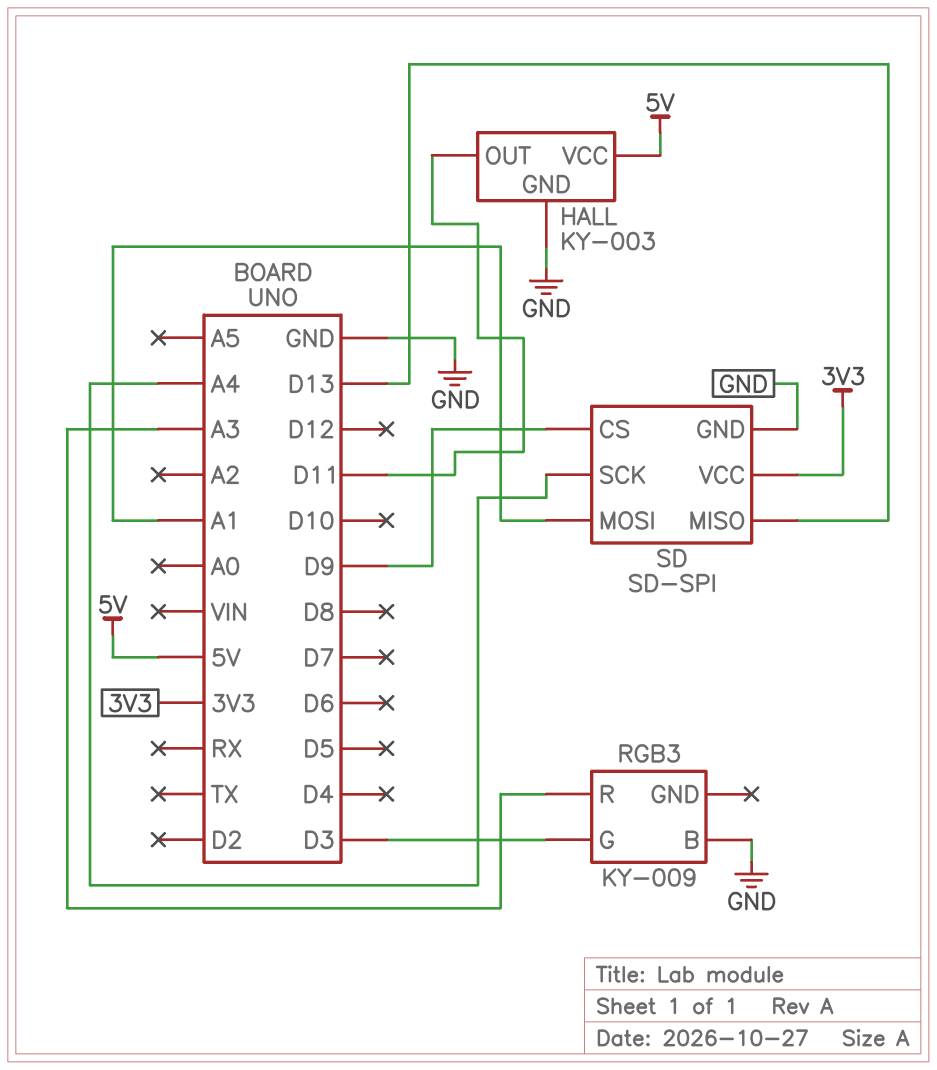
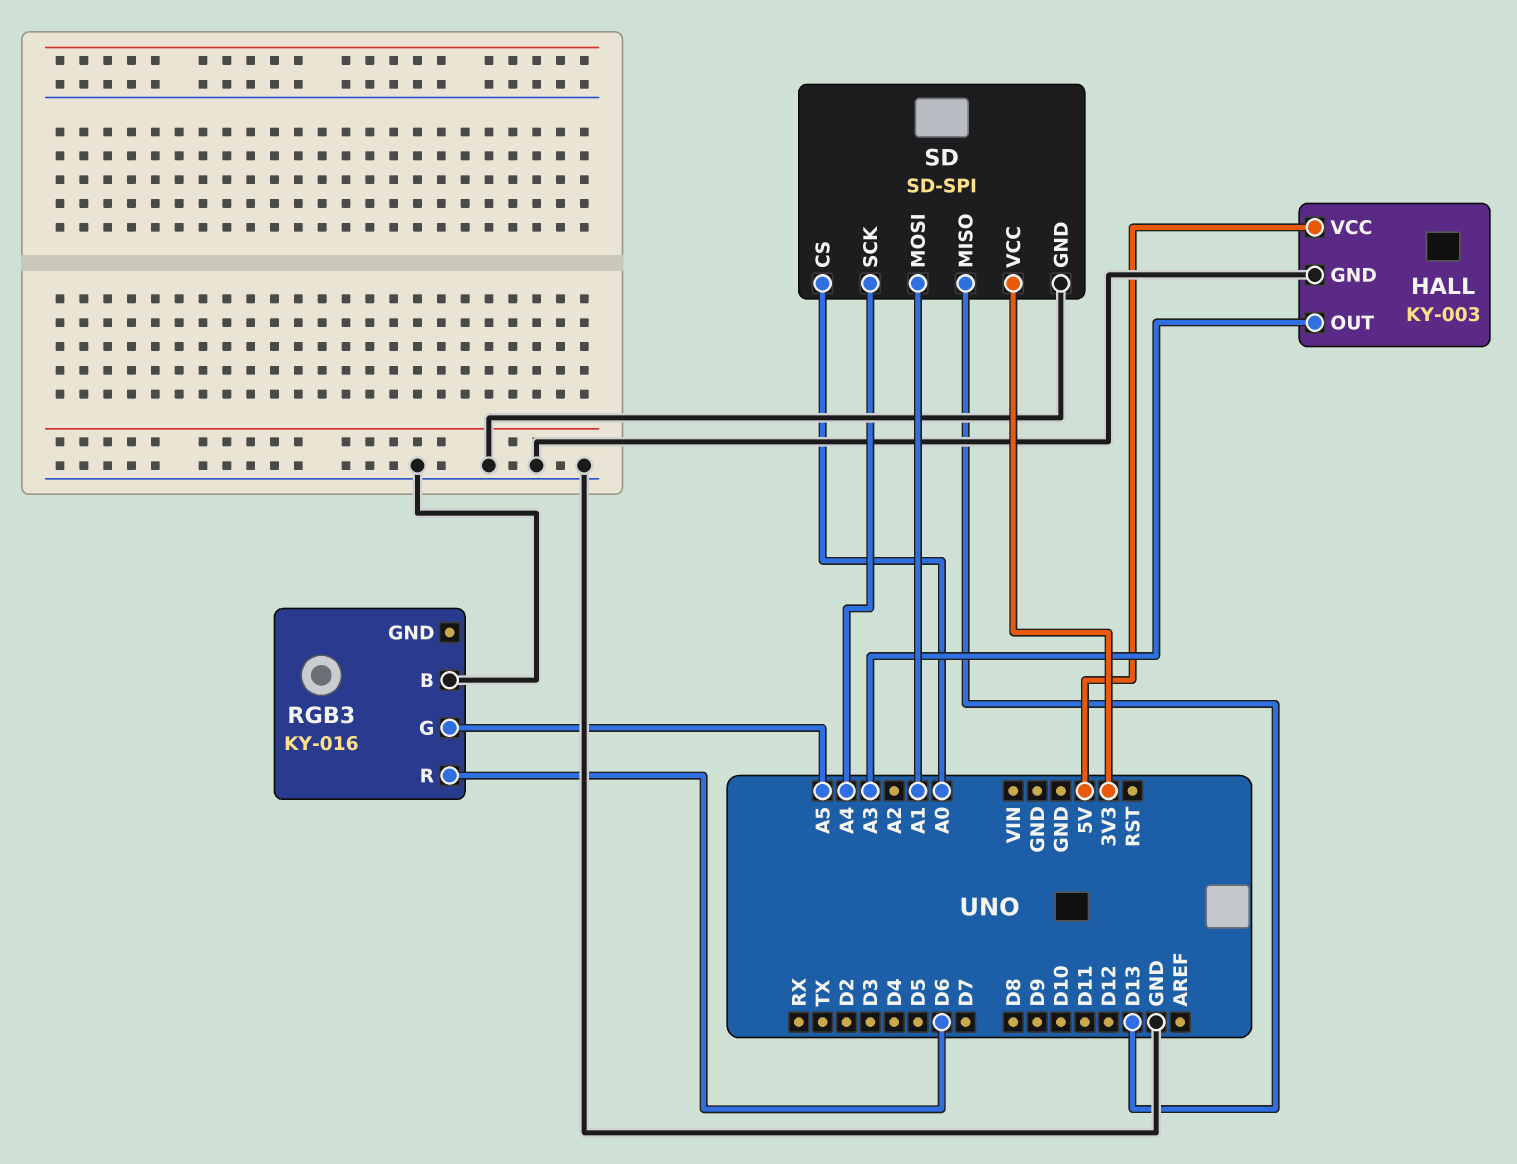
HALL pin OUT: D11 -> A3
RGB3: KY-009 -> KY-016
RGB3 pin G: D3 -> A5
RGB3 pin R: A3 -> D6
SD pin CS: D9 -> A0

